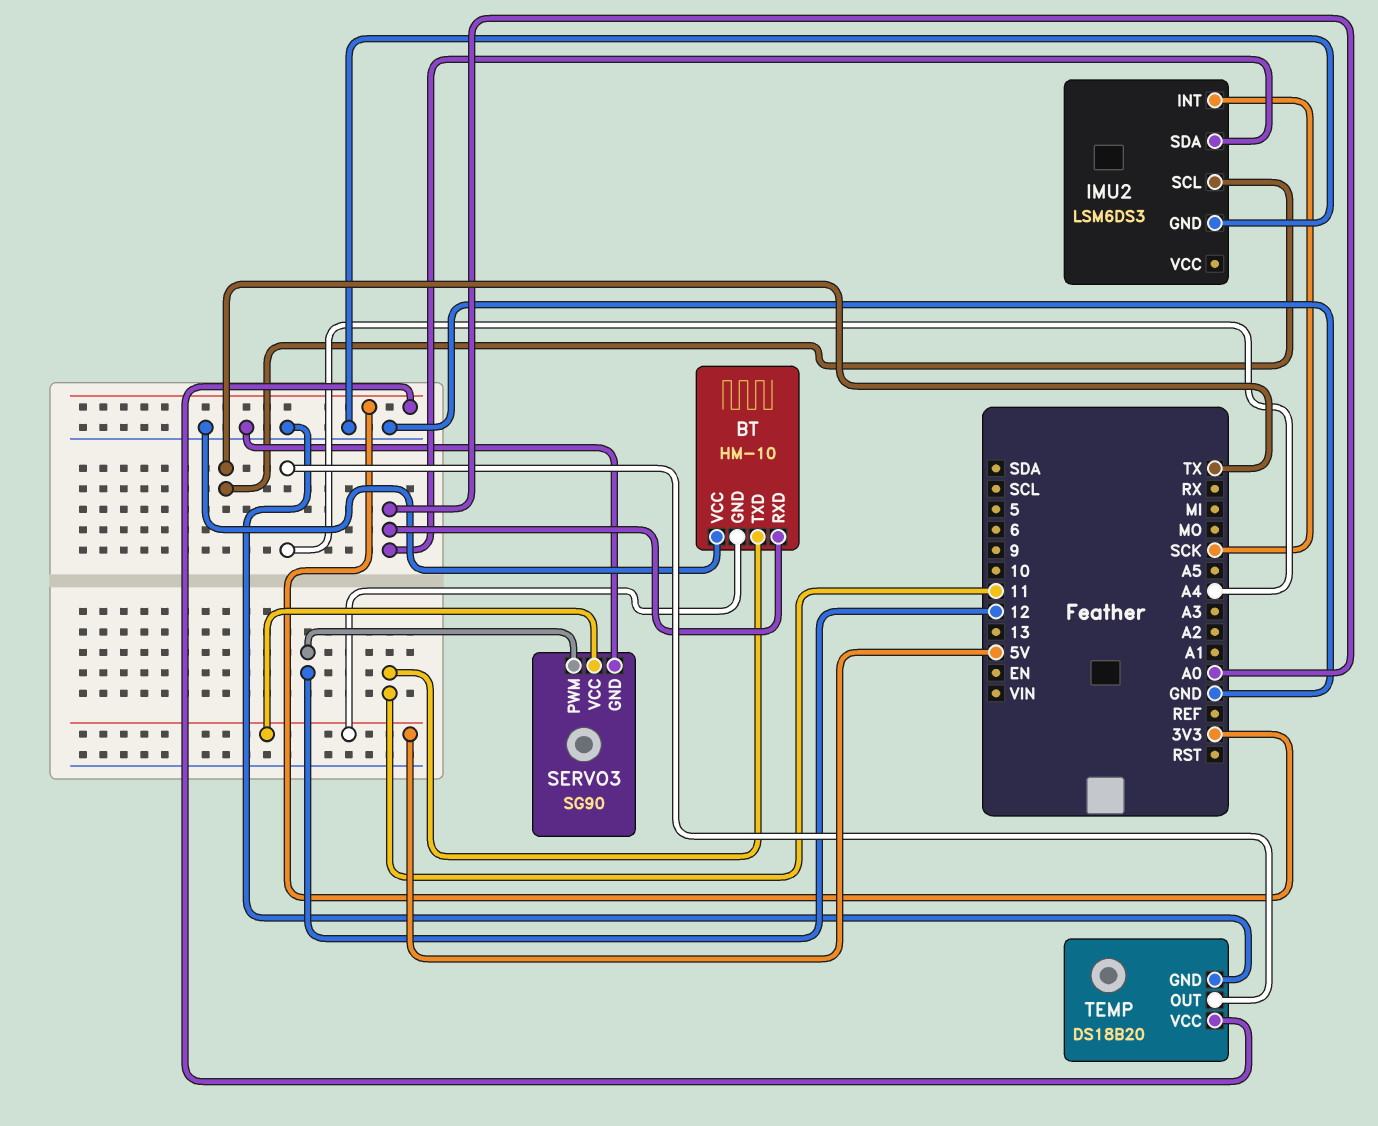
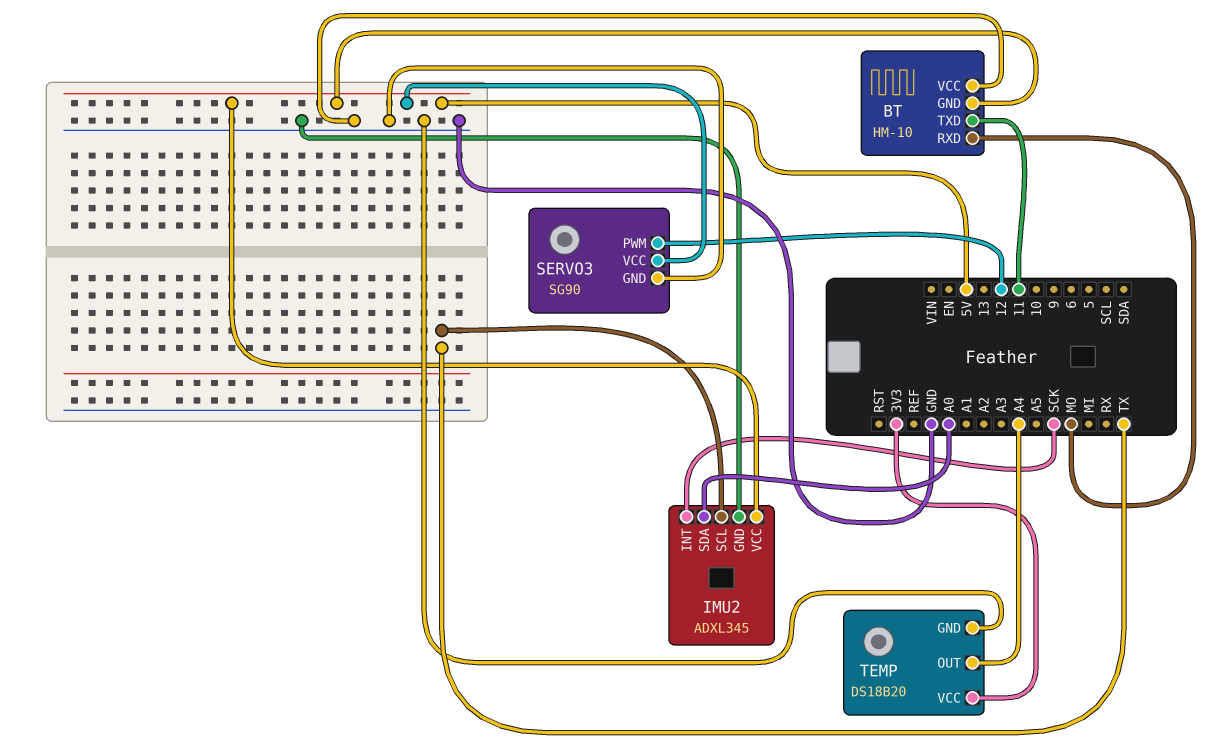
BT pin RXD: A0 -> MO
IMU2: LSM6DS3 -> ADXL345
IMU2 pin VCC: none -> 5V

